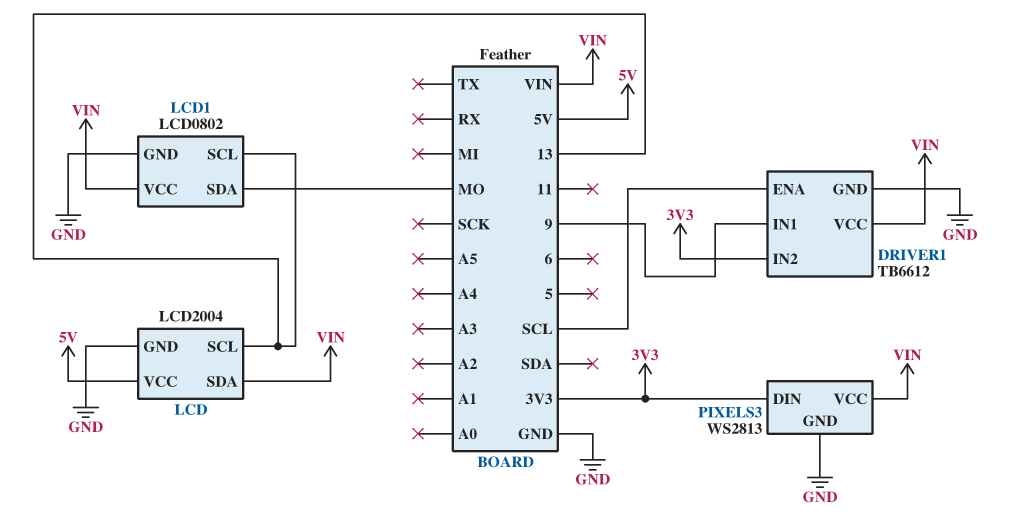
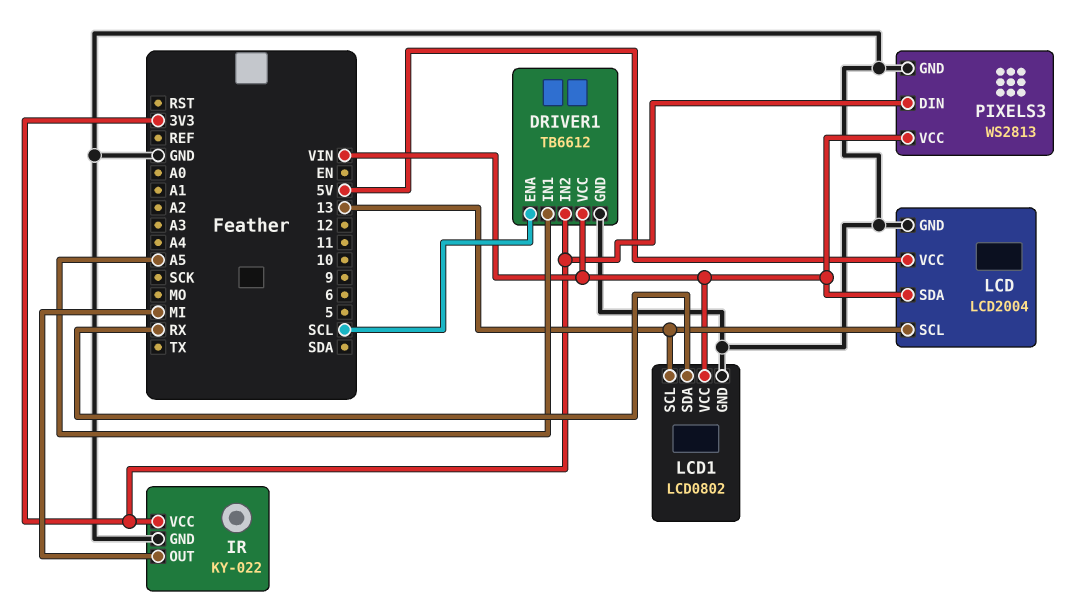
DRIVER1 pin IN1: 9 -> A5
IR: none -> KY-022
IR pin GND: none -> GND
IR pin OUT: none -> MI
IR pin VCC: none -> 3V3
LCD1 pin SDA: MO -> RX

